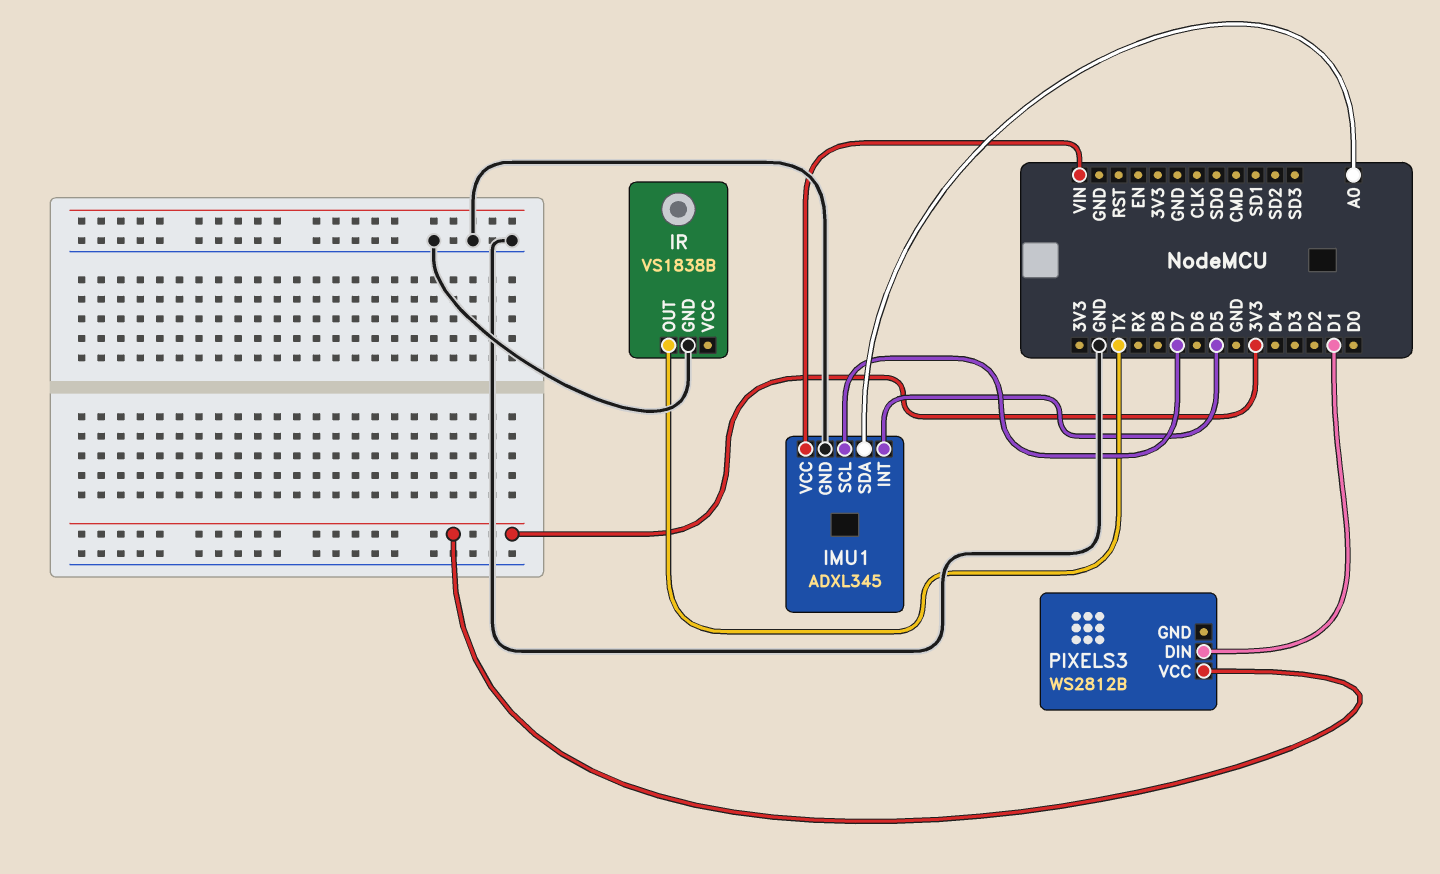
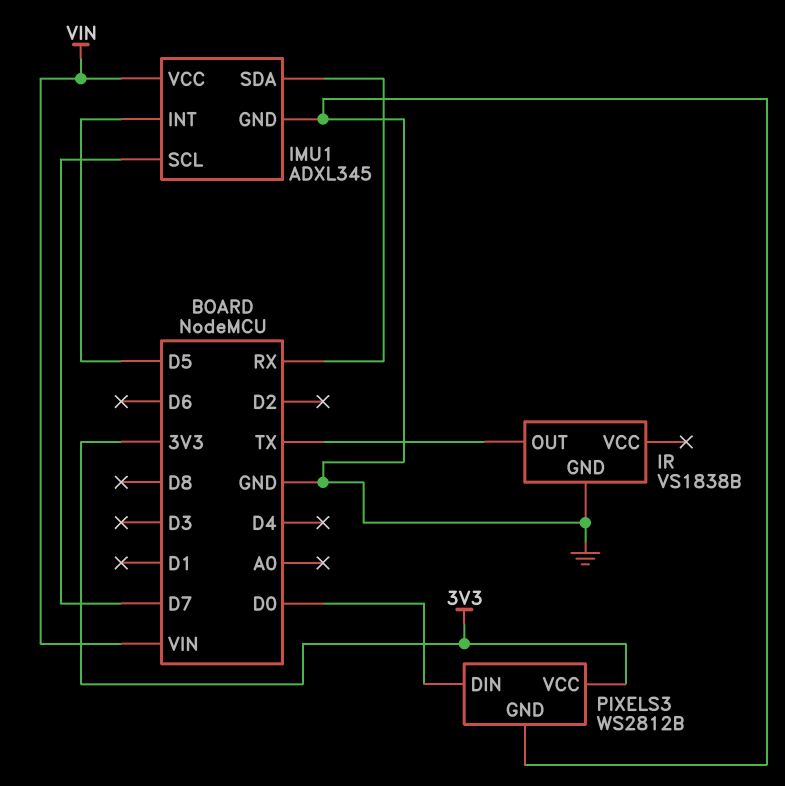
IMU1 pin SDA: A0 -> RX
PIXELS3 pin DIN: D1 -> D0
PIXELS3 pin GND: none -> GND

